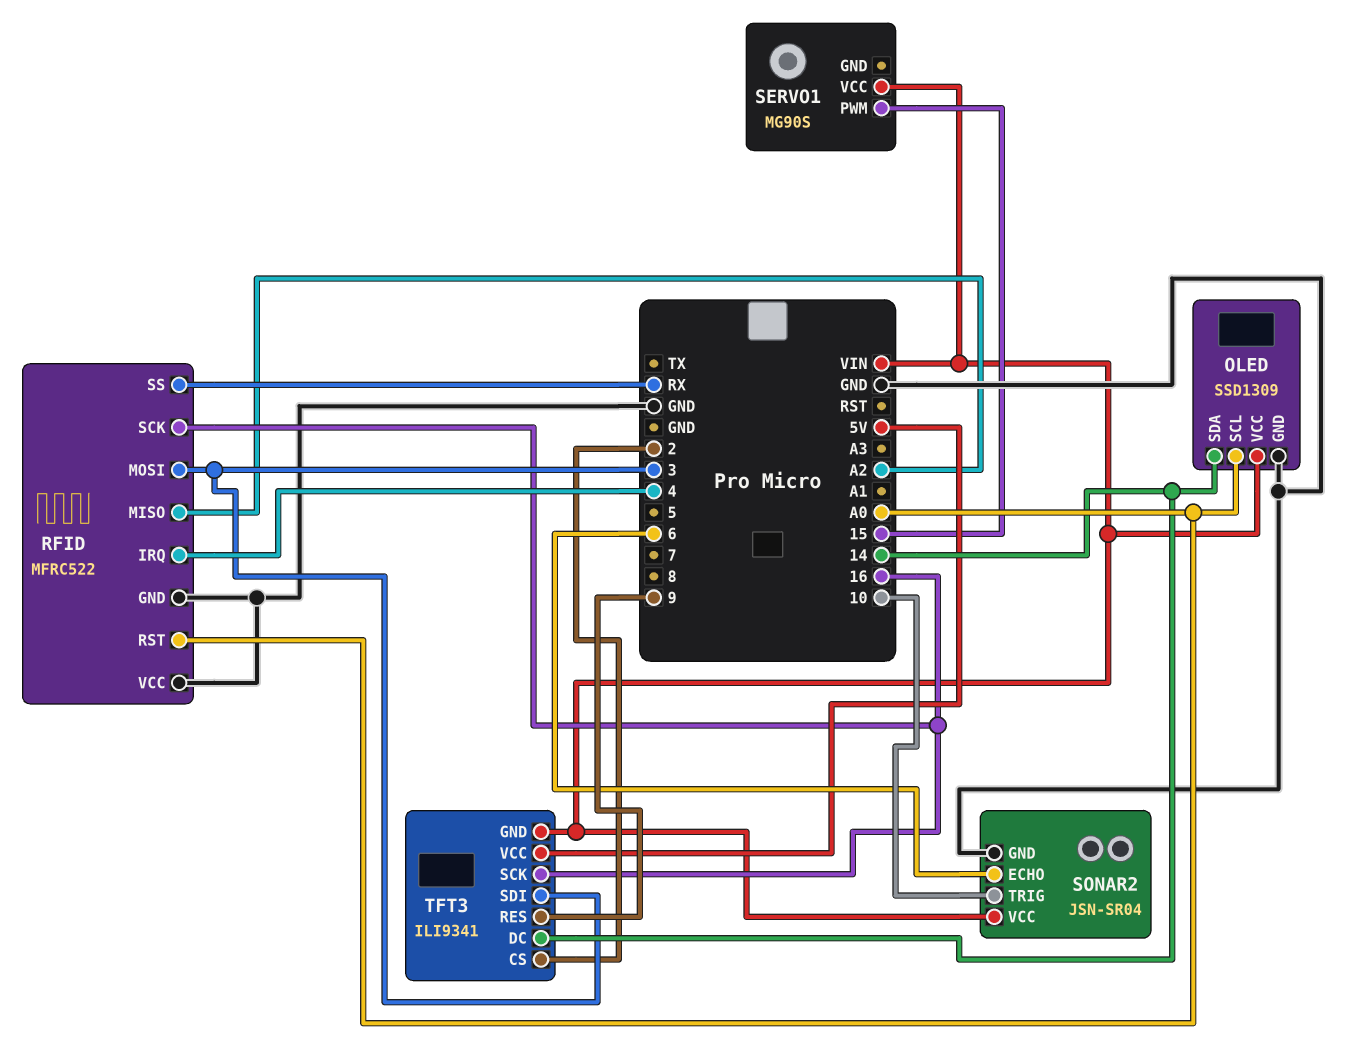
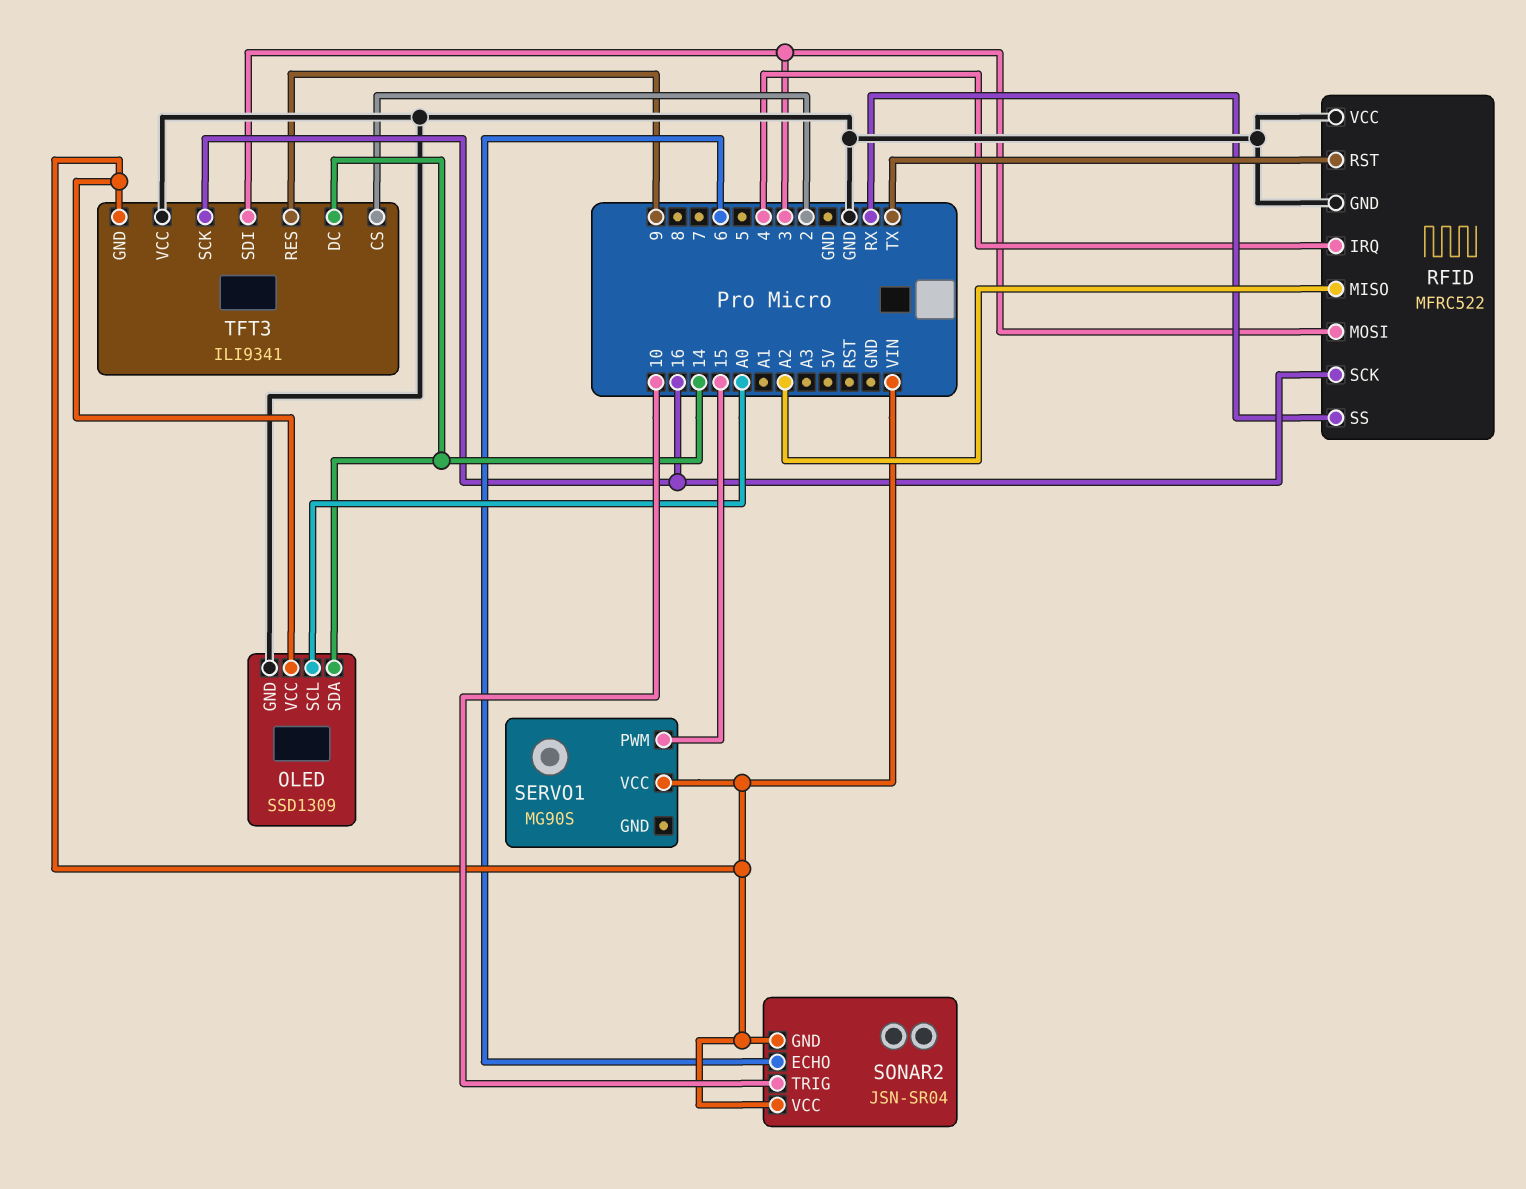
RFID pin RST: A0 -> TX
SONAR2 pin GND: GND -> VIN
TFT3 pin VCC: 5V -> GND

